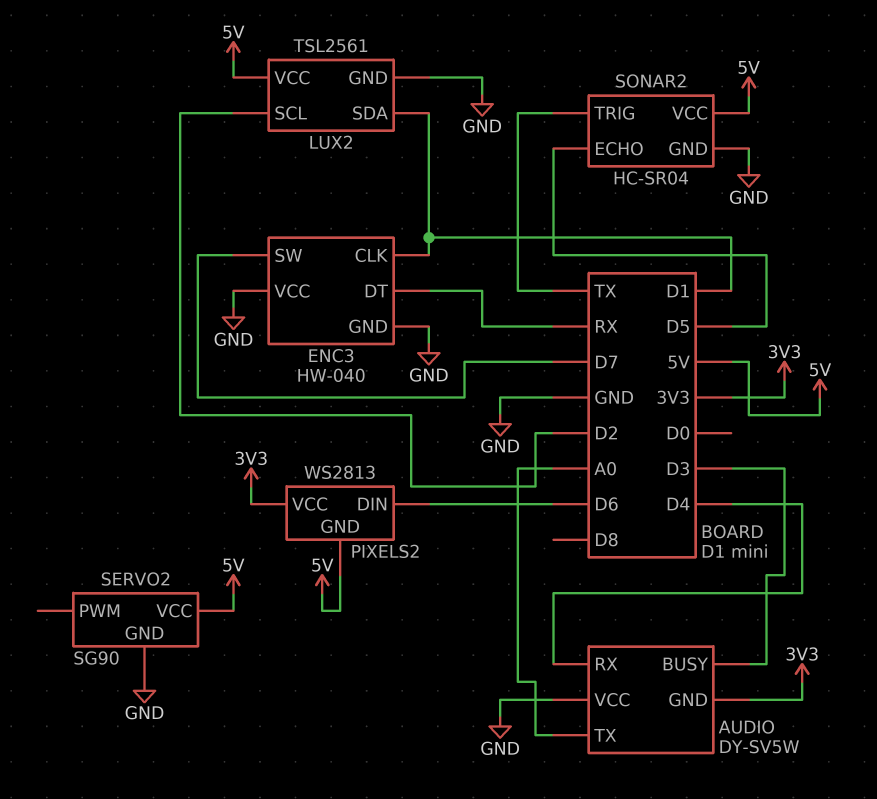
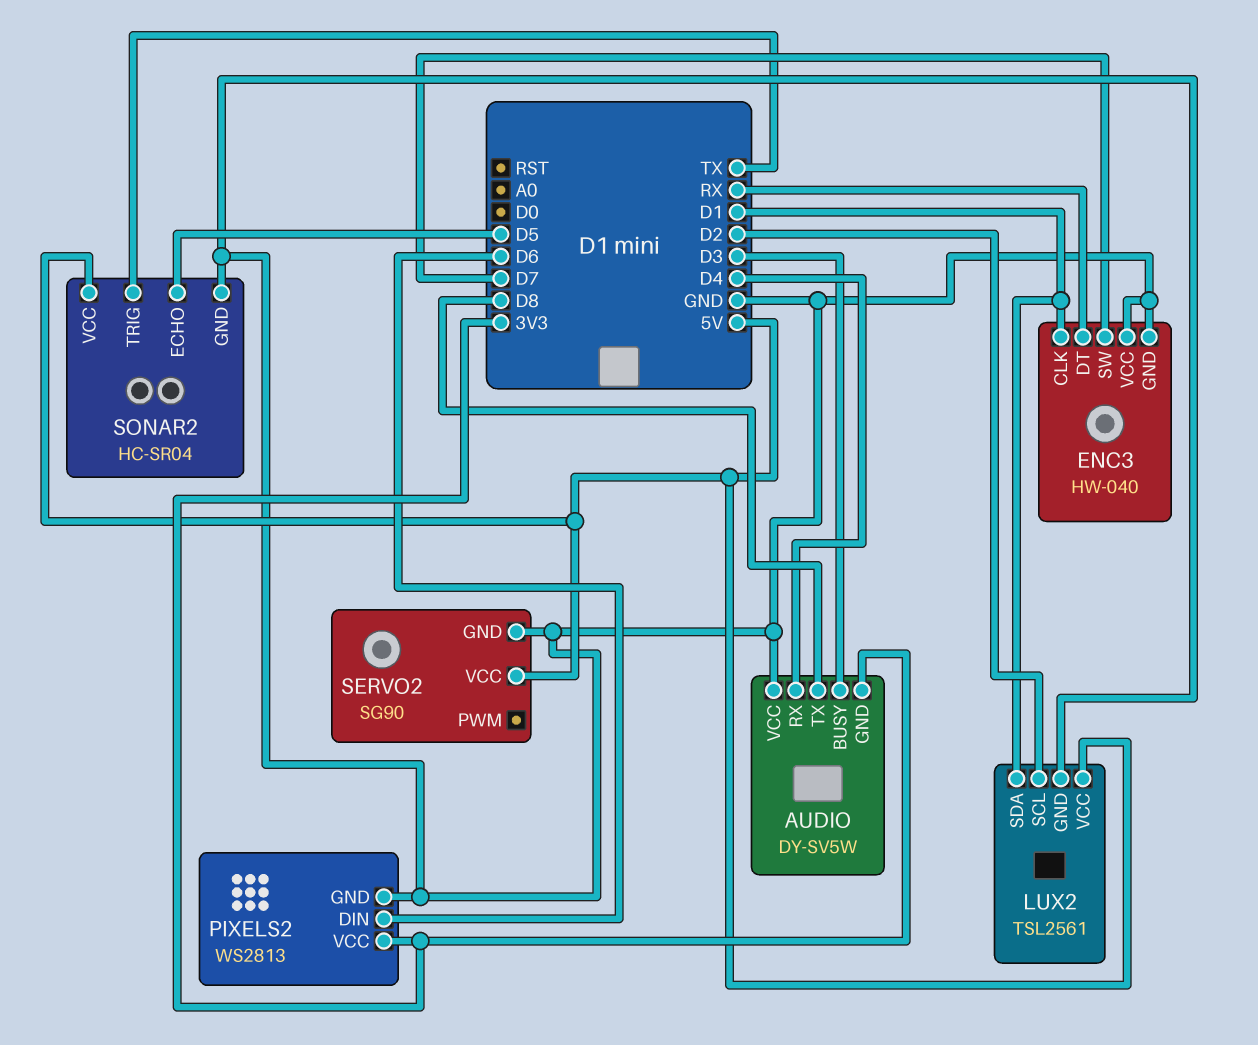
AUDIO pin TX: A0 -> D8
PIXELS2 pin GND: 5V -> GND

